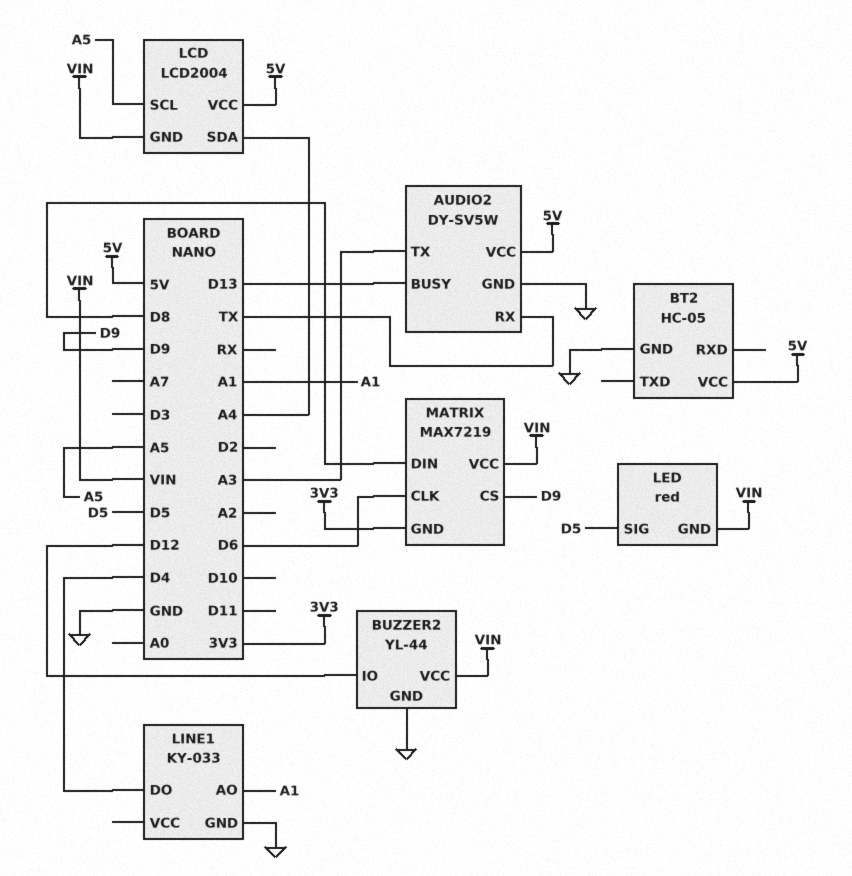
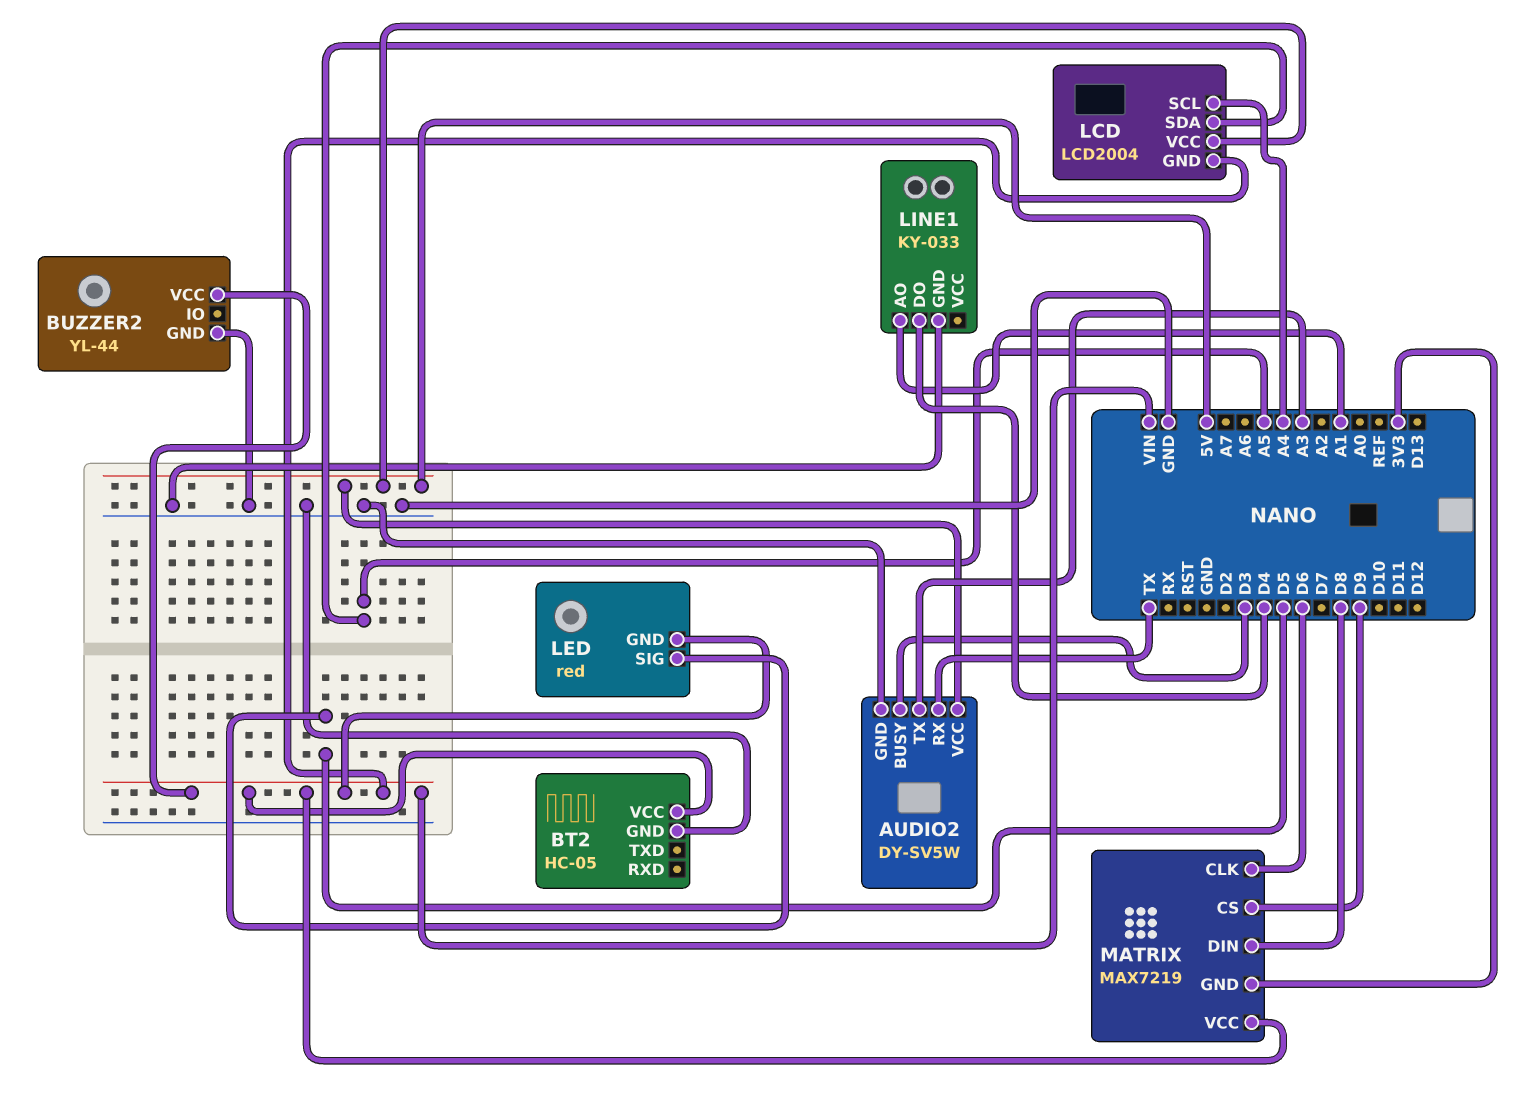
AUDIO2 pin BUSY: D13 -> D3
BT2 pin VCC: 5V -> VIN
BUZZER2 pin IO: D12 -> none
LCD pin SCL: A5 -> A4
LCD pin SDA: A4 -> A5

